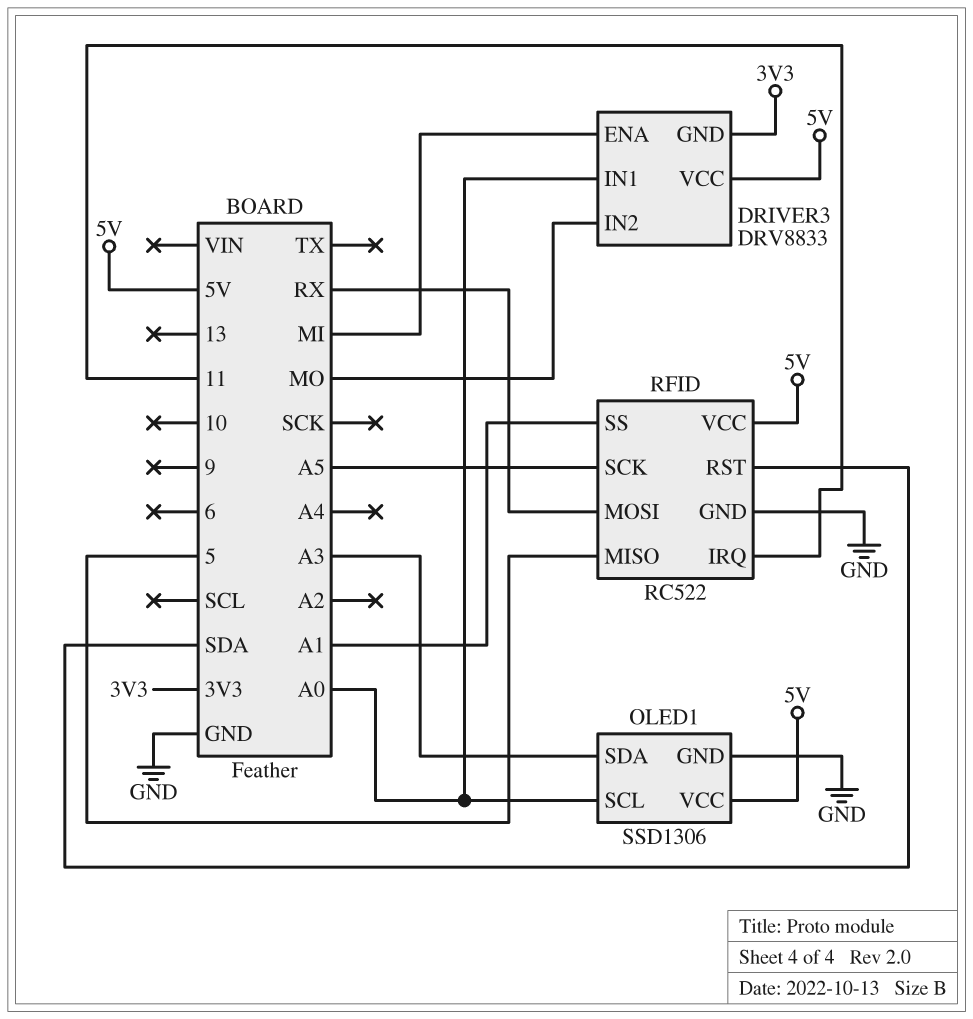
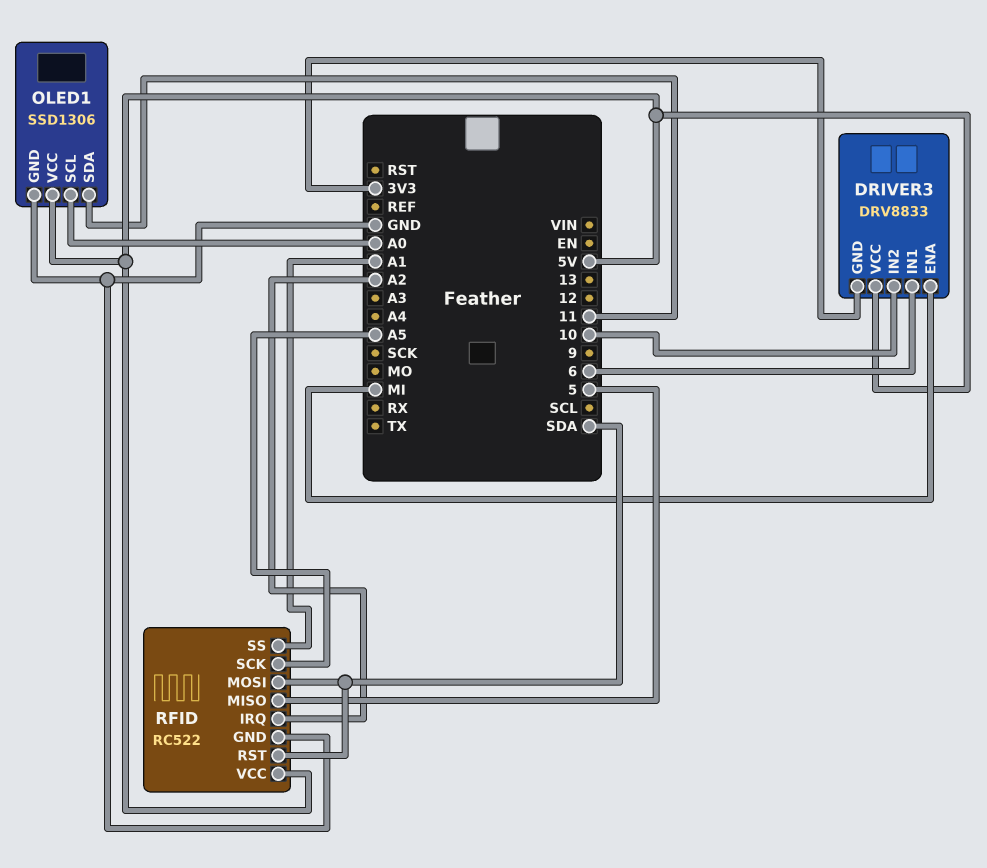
DRIVER3 pin IN1: A0 -> 6
DRIVER3 pin IN2: MO -> 10
OLED1 pin SDA: A3 -> 11
RFID pin IRQ: 11 -> A2
RFID pin MOSI: RX -> SDA

